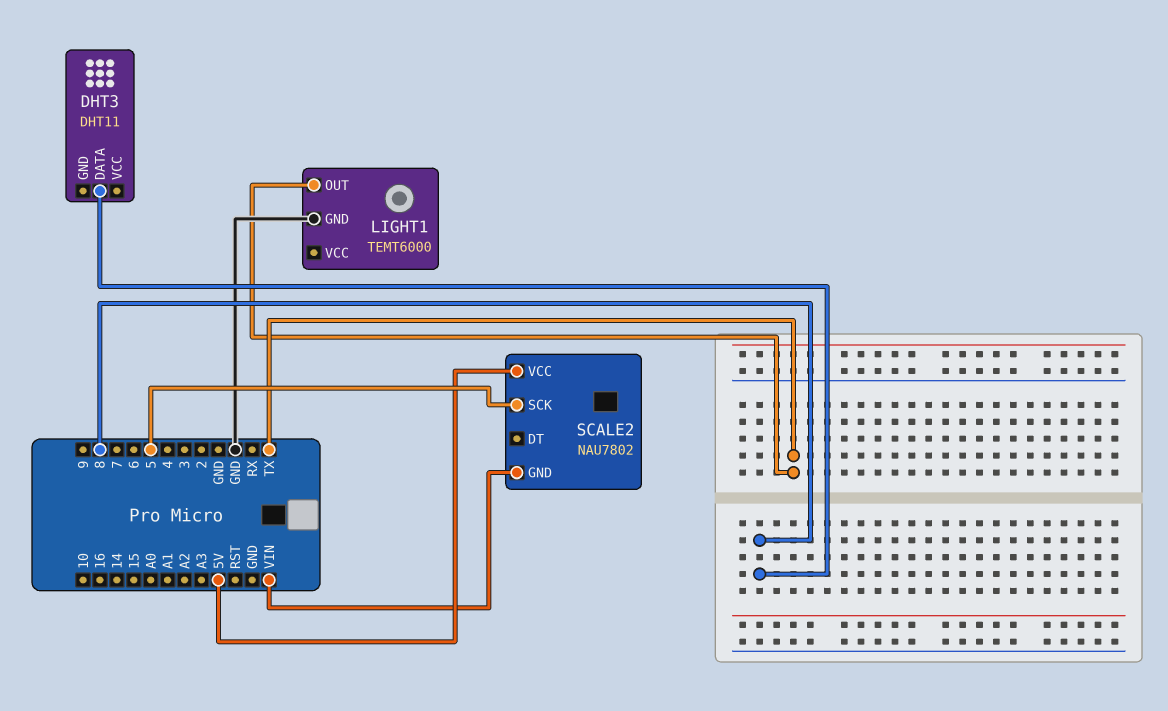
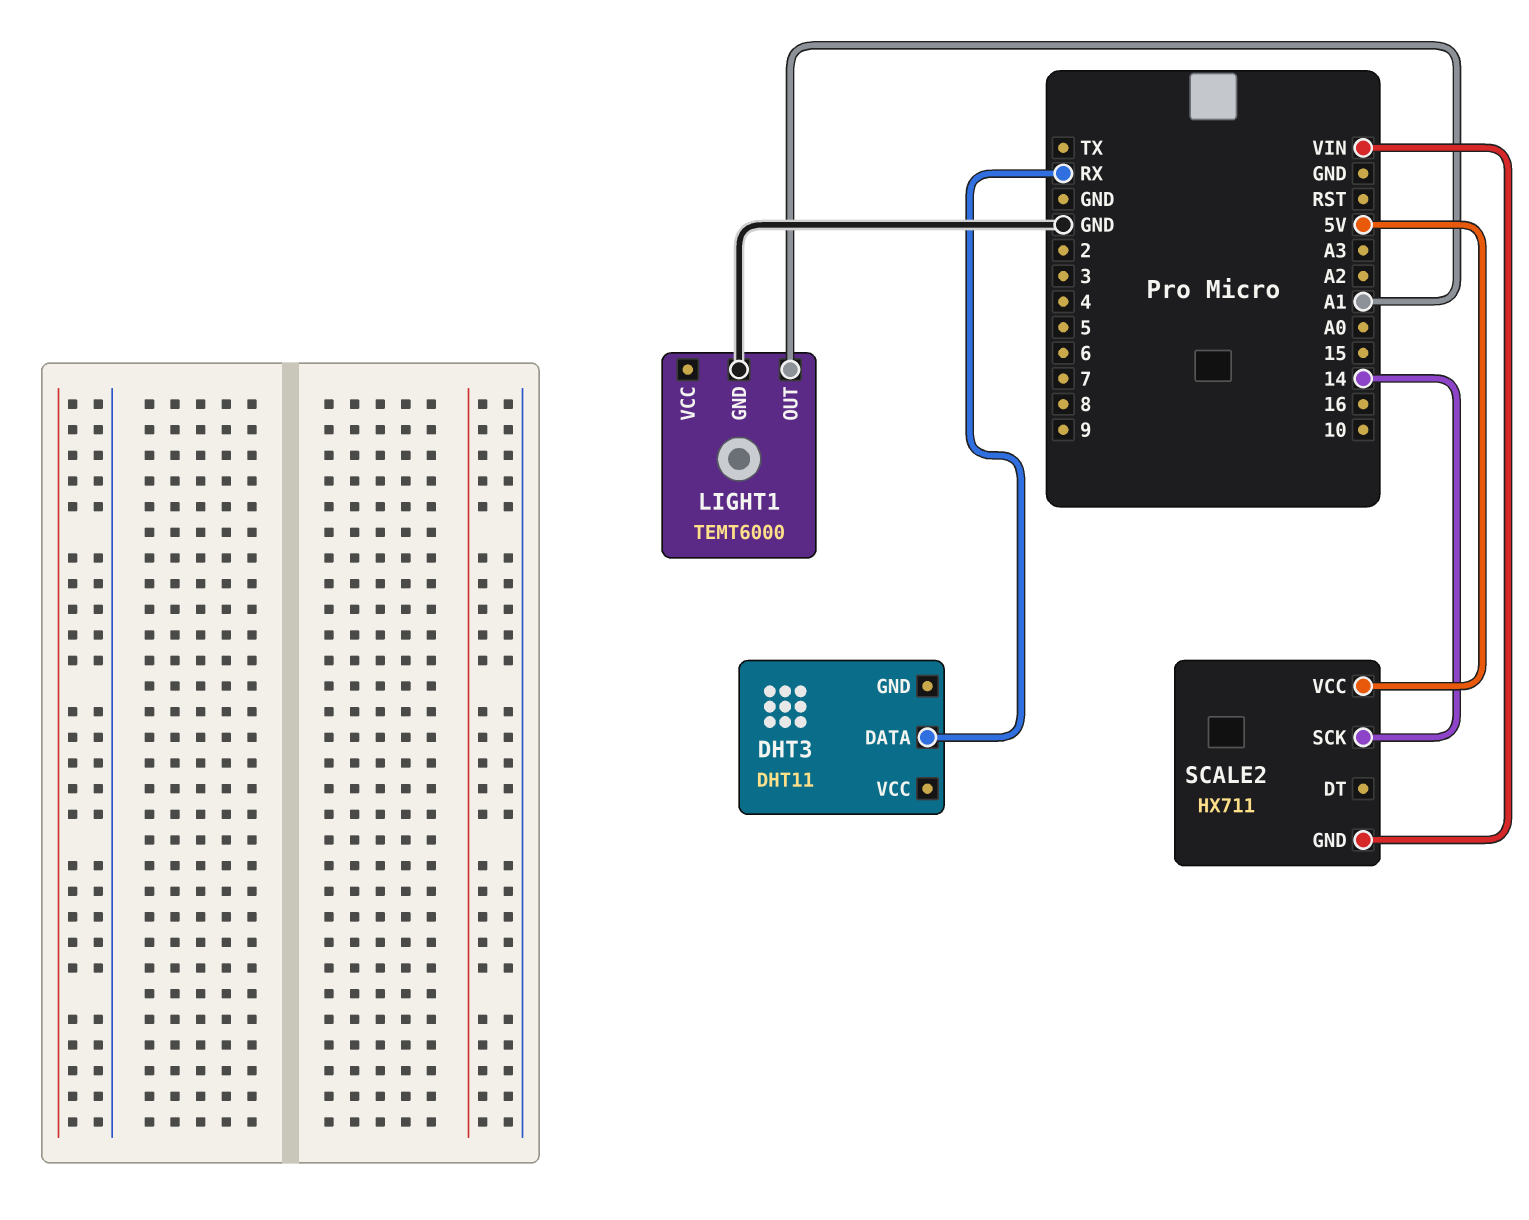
DHT3 pin DATA: 8 -> RX
LIGHT1 pin OUT: TX -> A1
SCALE2: NAU7802 -> HX711
SCALE2 pin SCK: 5 -> 14

